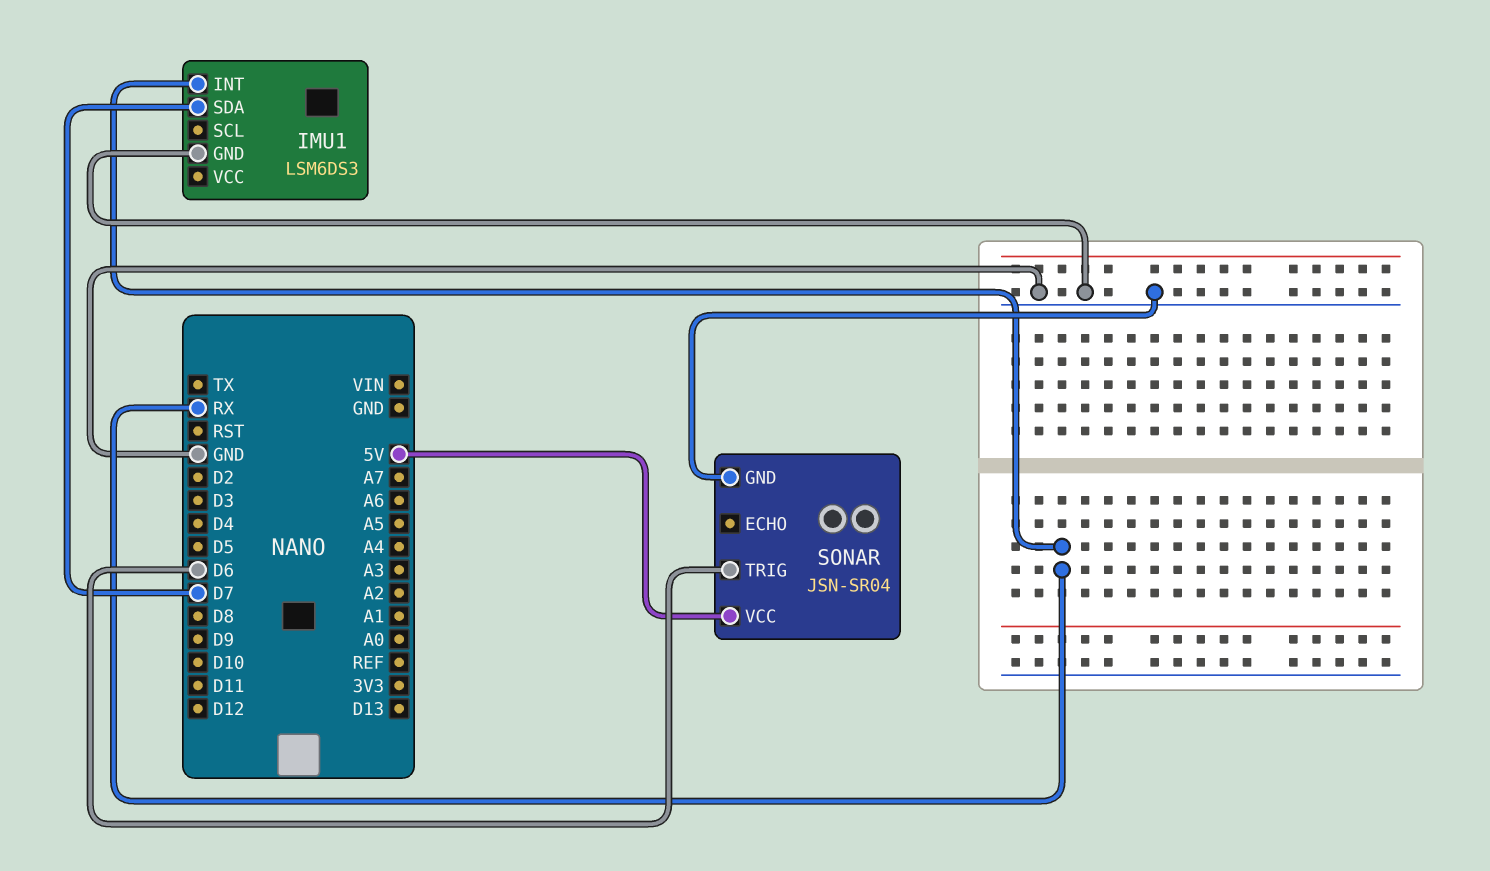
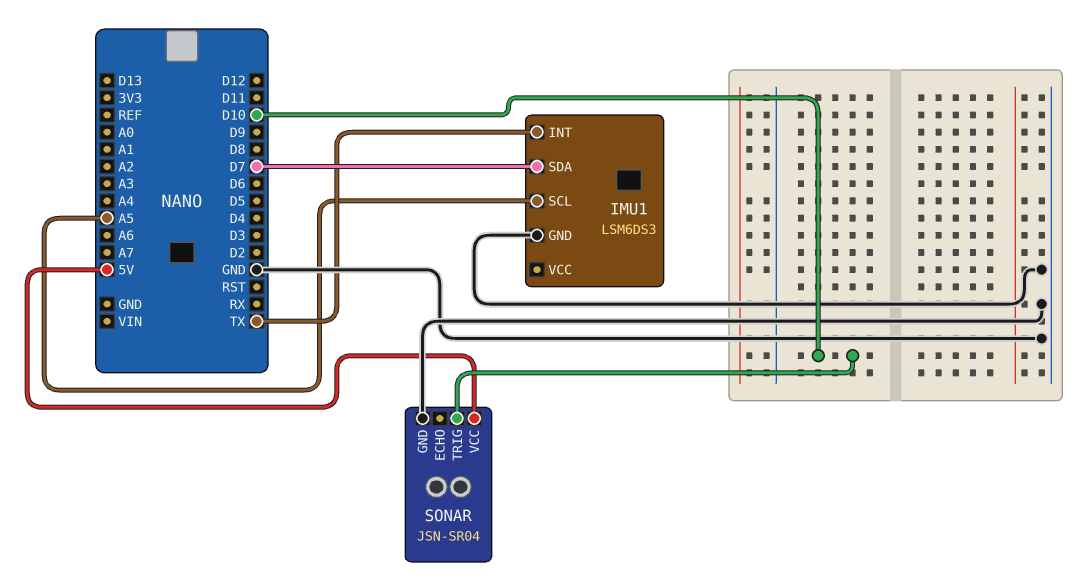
IMU1 pin INT: RX -> TX
IMU1 pin SCL: none -> A5
SONAR pin TRIG: D6 -> D10

